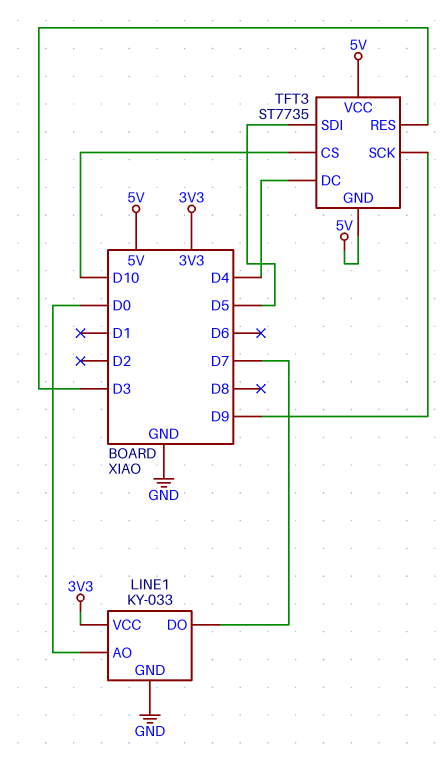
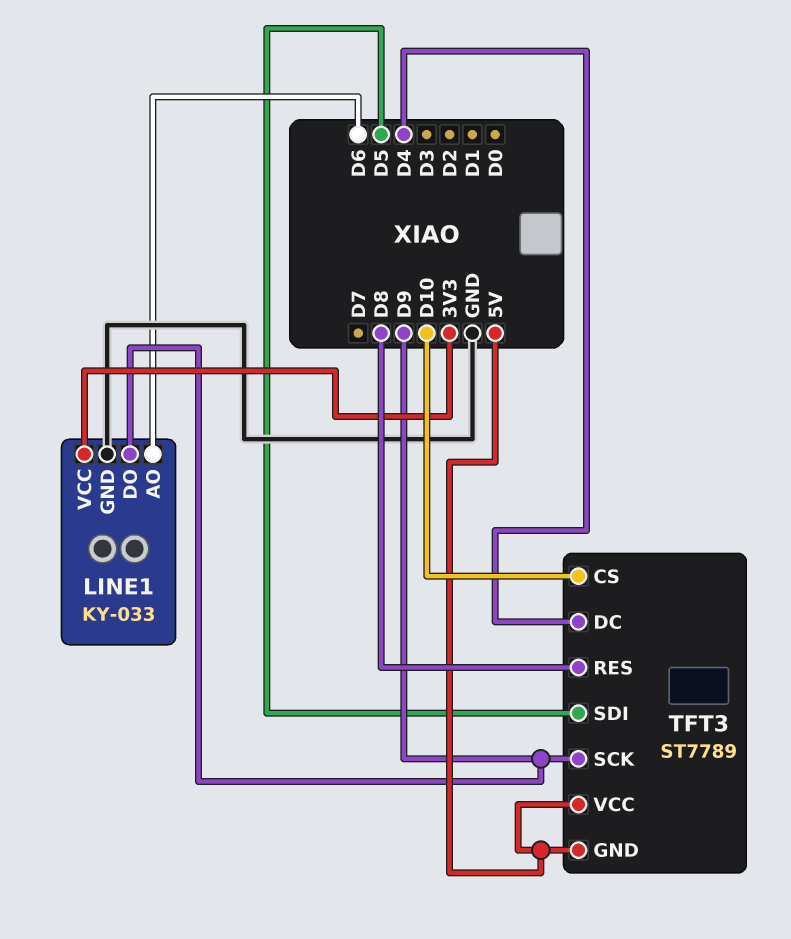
LINE1 pin AO: D0 -> D6
LINE1 pin DO: D7 -> D9
TFT3: ST7735 -> ST7789
TFT3 pin RES: D3 -> D8

